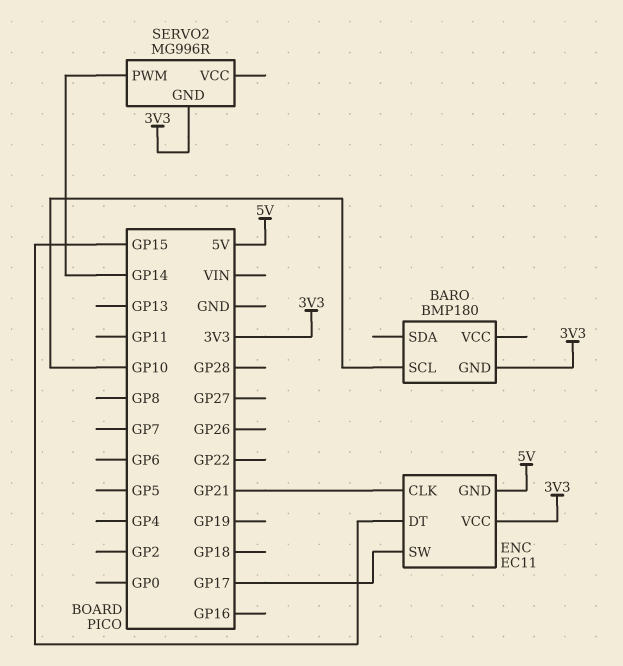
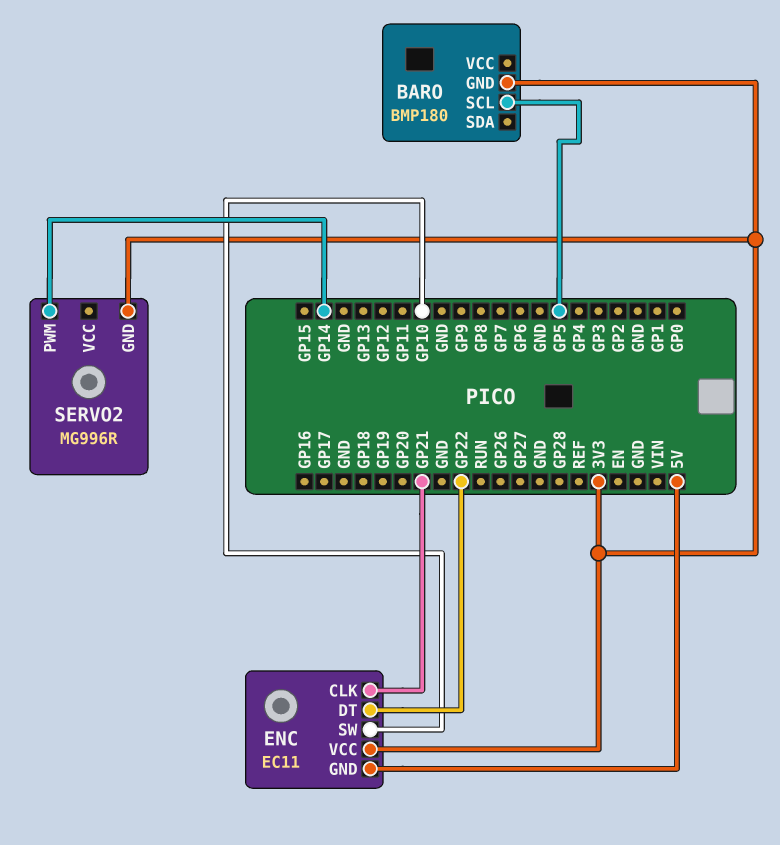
BARO pin SCL: GP10 -> GP5
ENC pin DT: GP15 -> GP22
ENC pin SW: GP17 -> GP10

